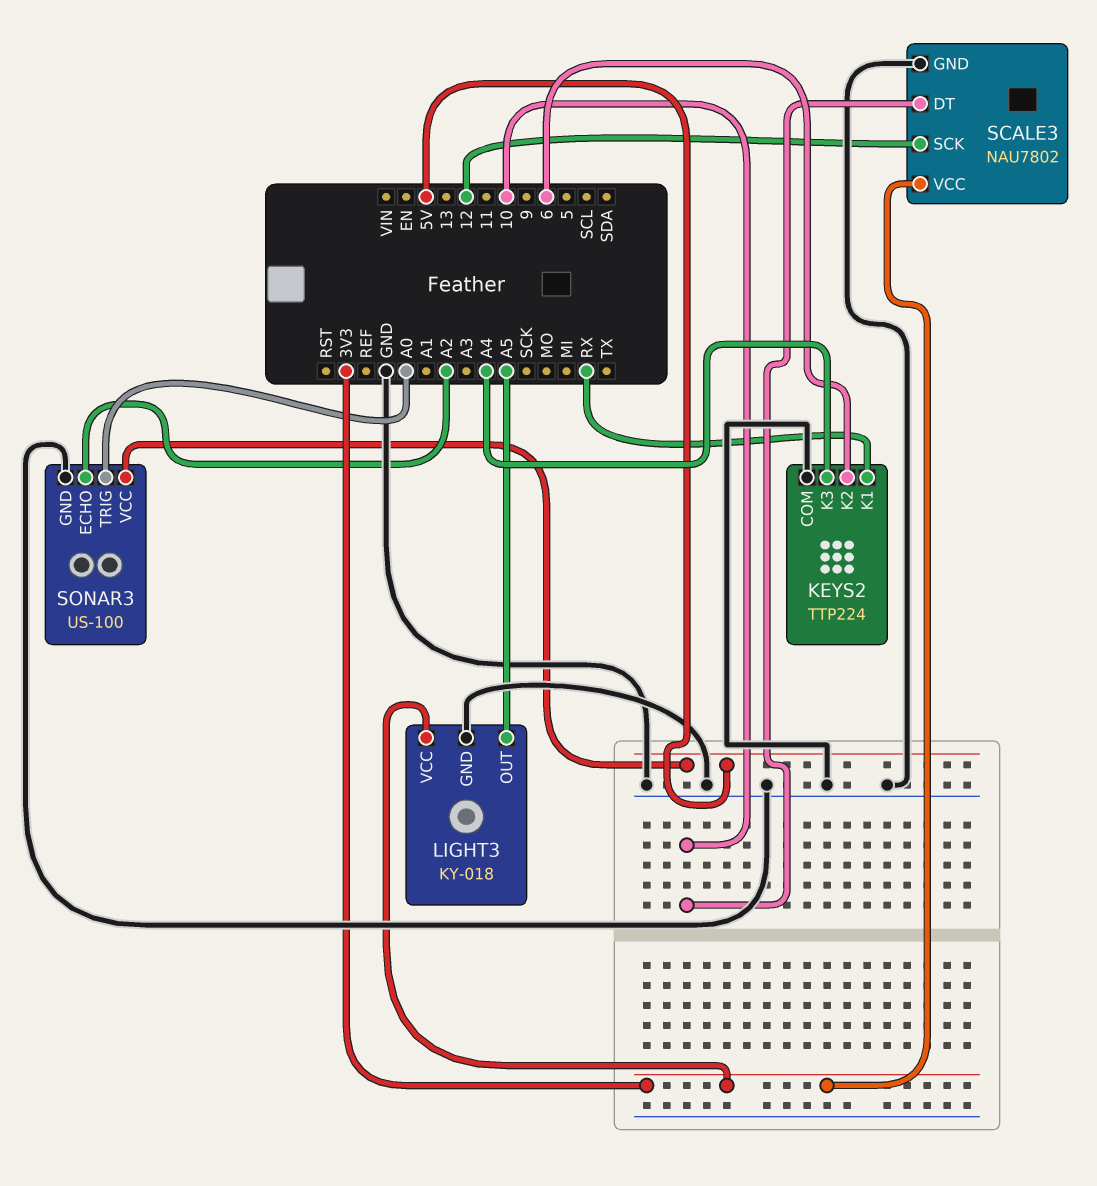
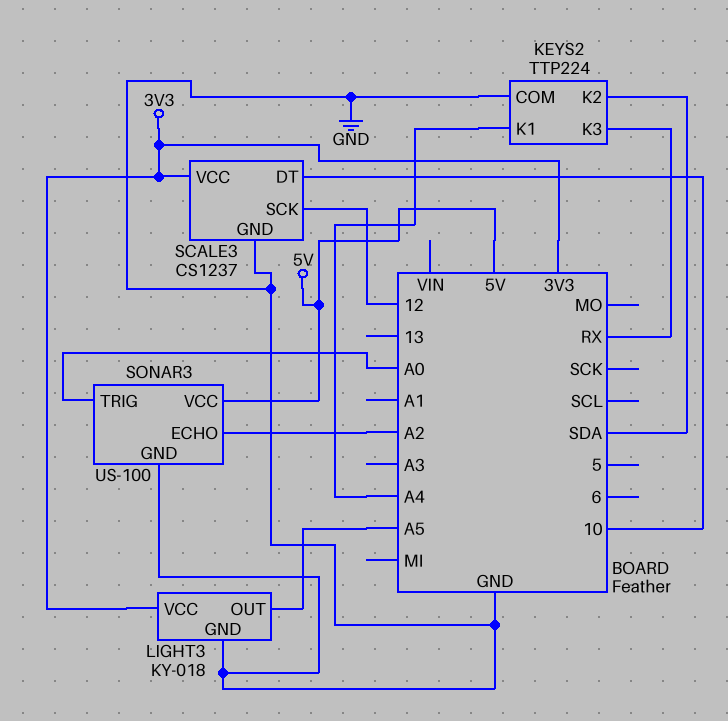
KEYS2 pin K1: RX -> A4
KEYS2 pin K2: 6 -> SDA
KEYS2 pin K3: A4 -> RX
SCALE3: NAU7802 -> CS1237

